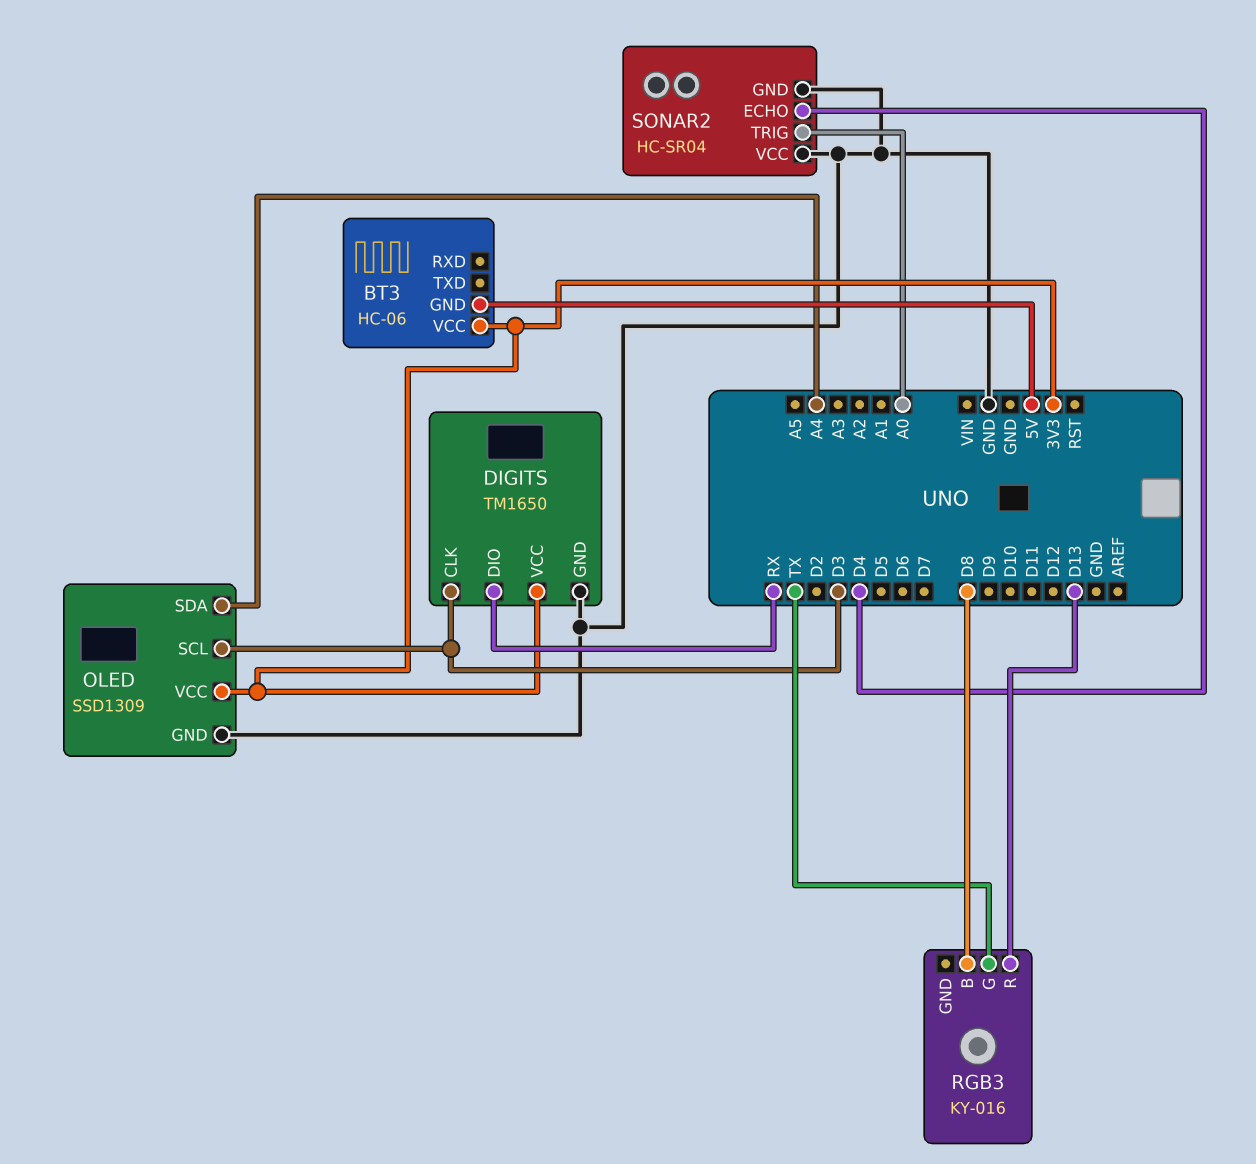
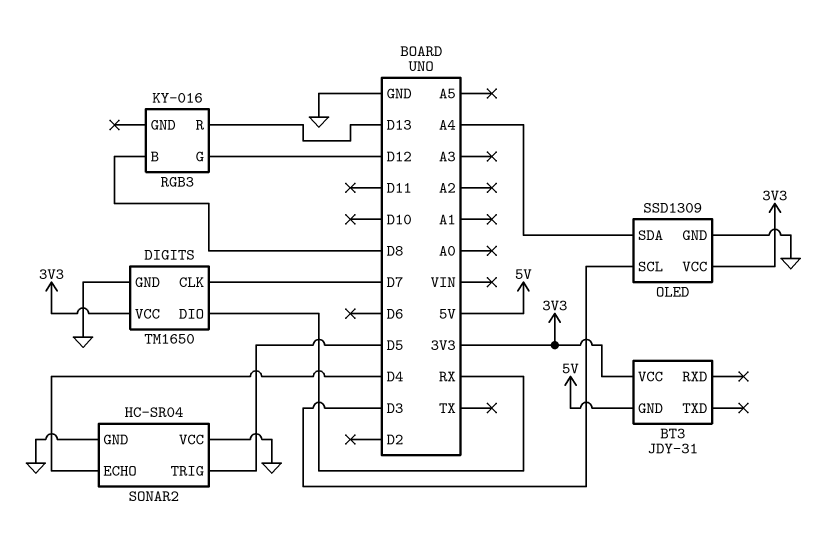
BT3: HC-06 -> JDY-31
DIGITS pin CLK: D3 -> D7
RGB3 pin G: TX -> D12
SONAR2 pin TRIG: A0 -> D5

